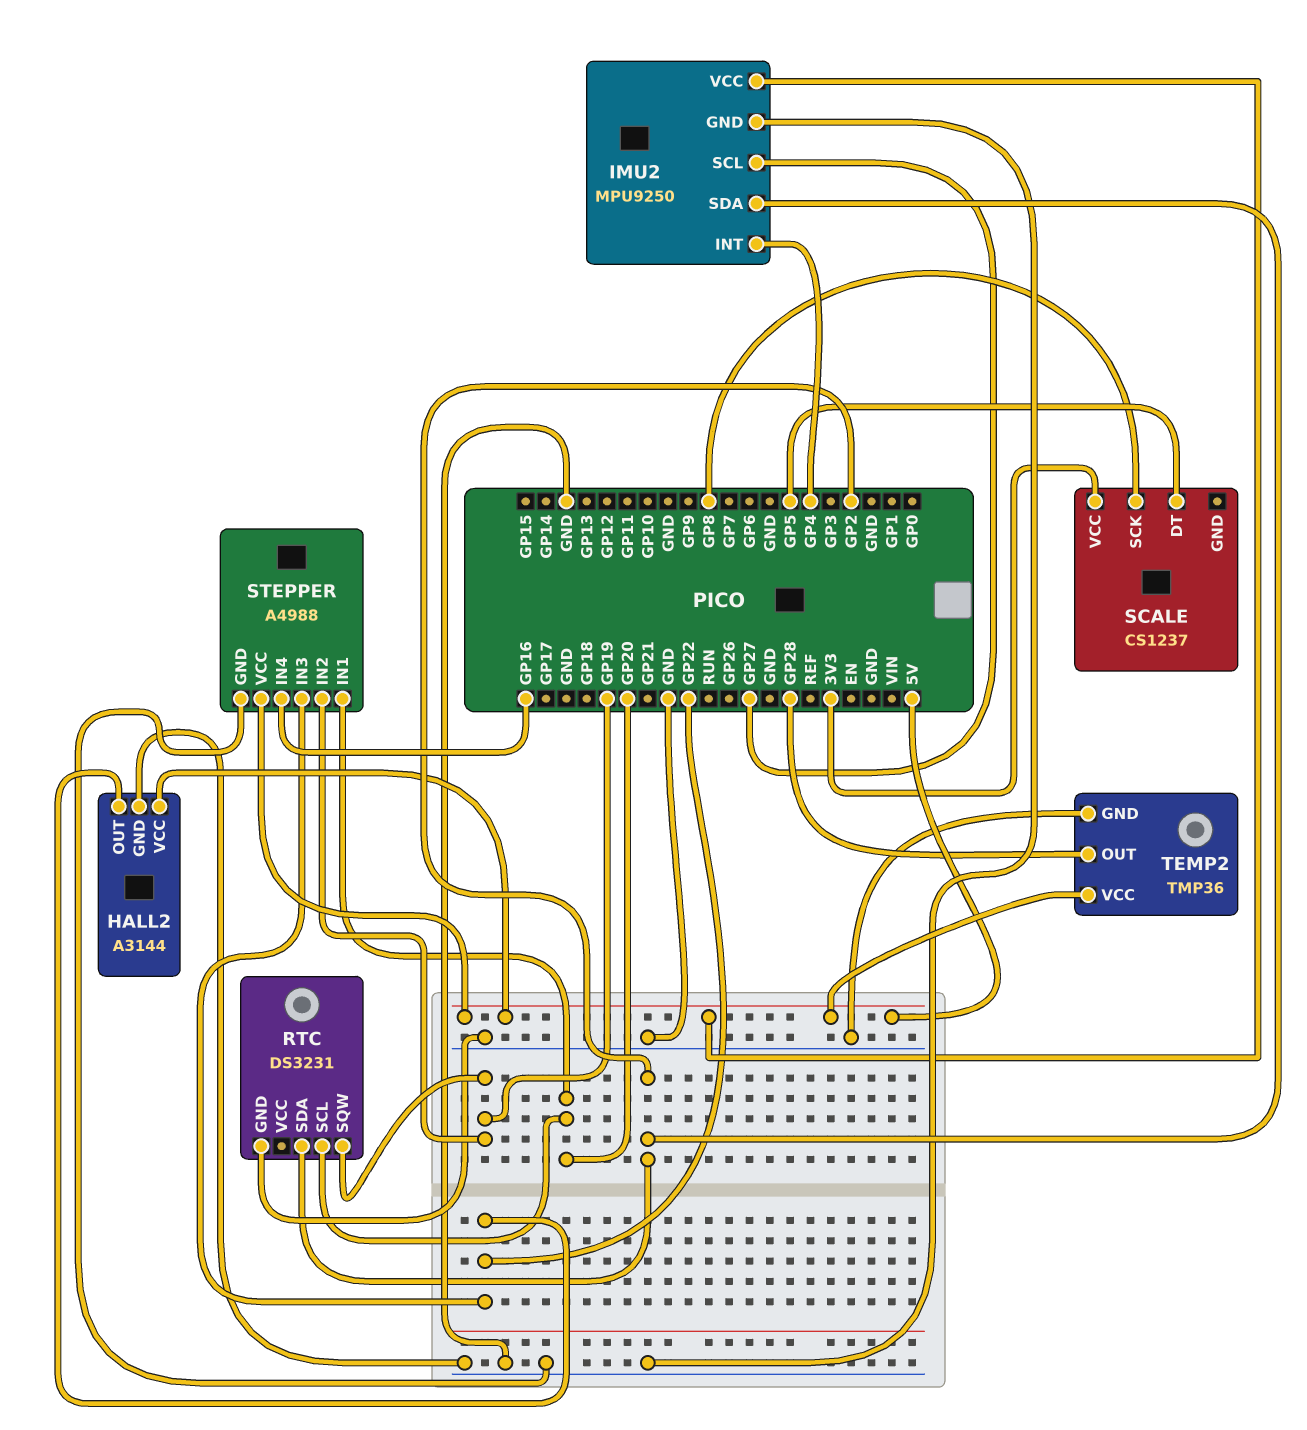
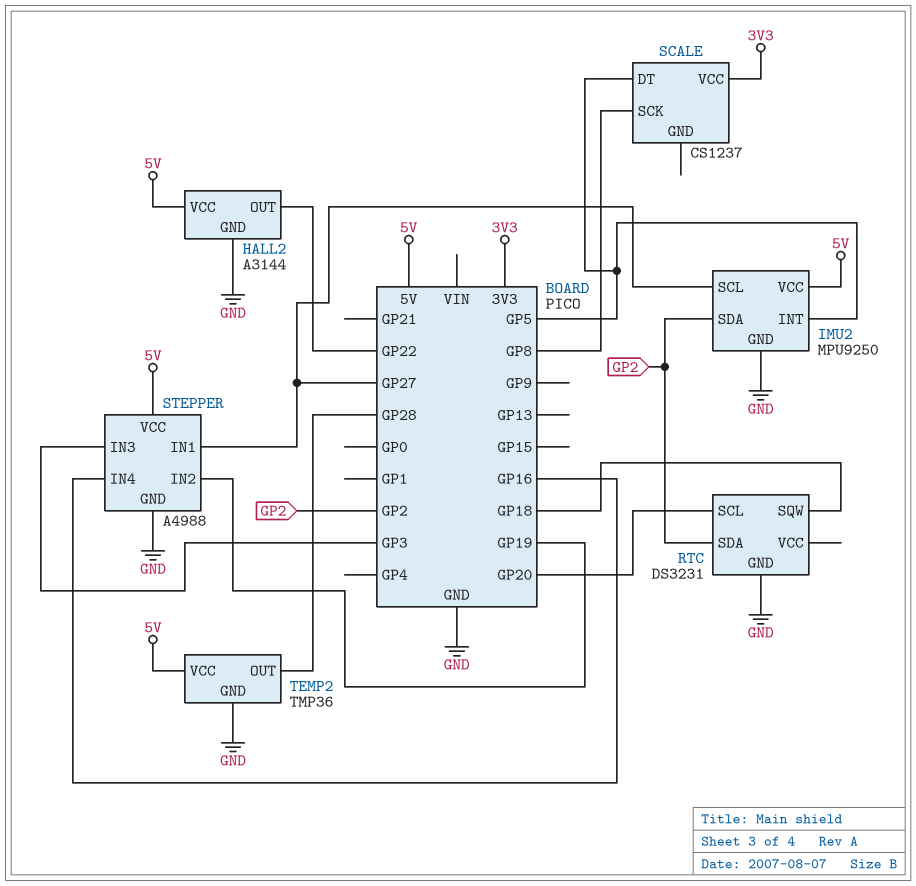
IMU2 pin INT: GP4 -> GP5
RTC pin SQW: GP19 -> GP18
STEPPER pin IN1: GP20 -> GP27
STEPPER pin IN3: GP22 -> GP3

